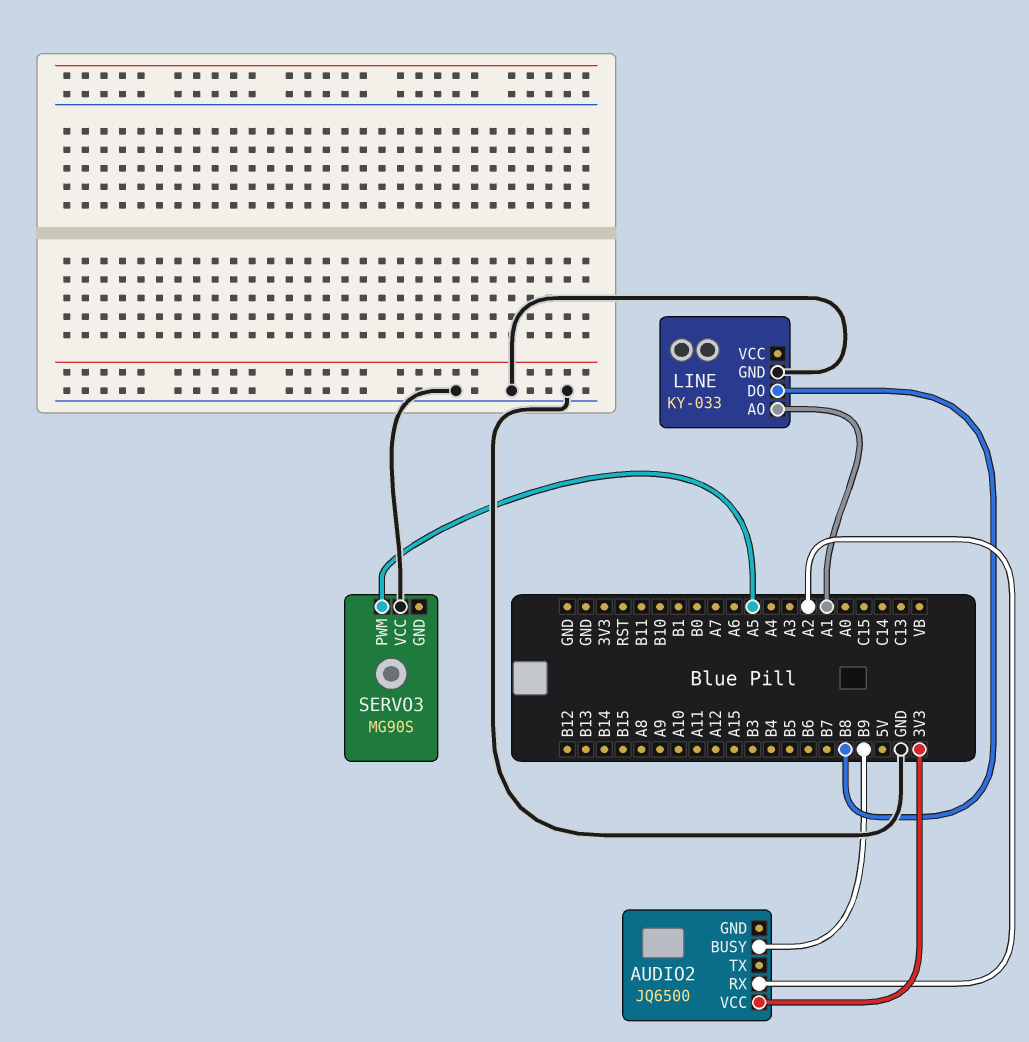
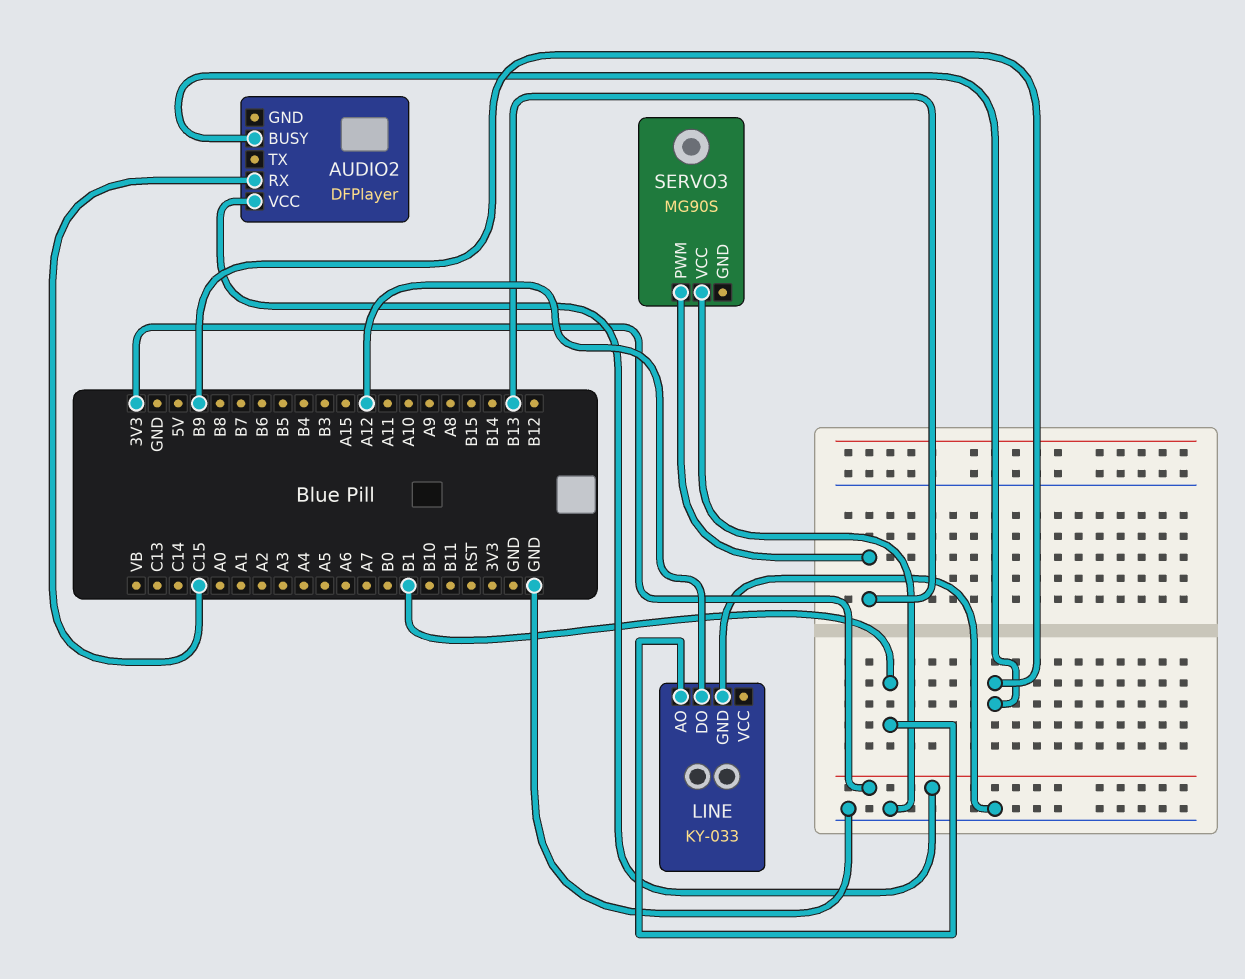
AUDIO2: JQ6500 -> DFPlayer
AUDIO2 pin RX: A2 -> C15
LINE pin AO: A1 -> B1
LINE pin DO: B8 -> A12
SERVO3 pin PWM: A5 -> B13

